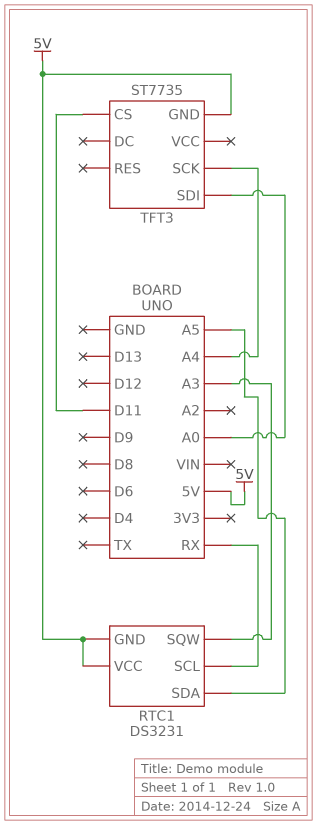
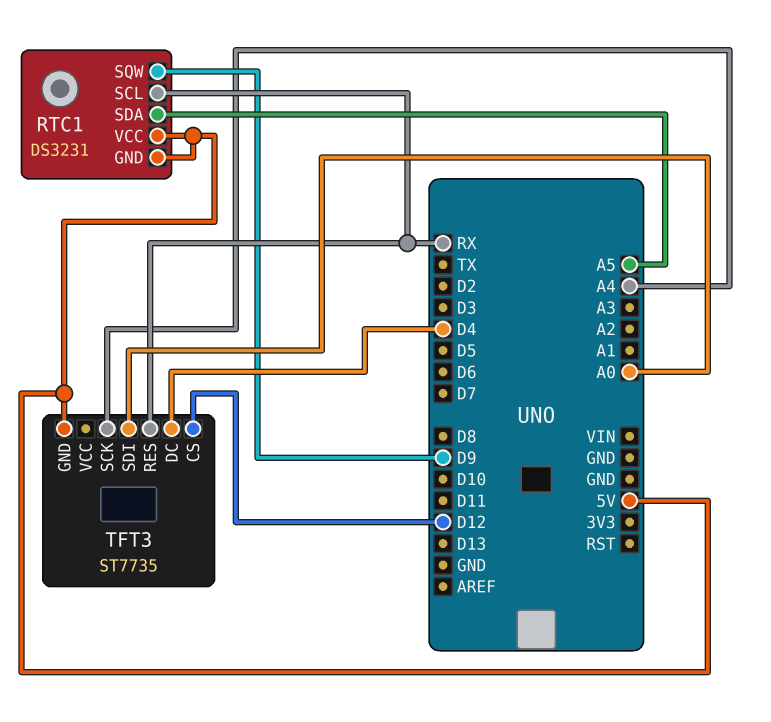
RTC1 pin SQW: A3 -> D9
TFT3 pin CS: D11 -> D12
TFT3 pin DC: none -> D4
TFT3 pin RES: none -> RX

